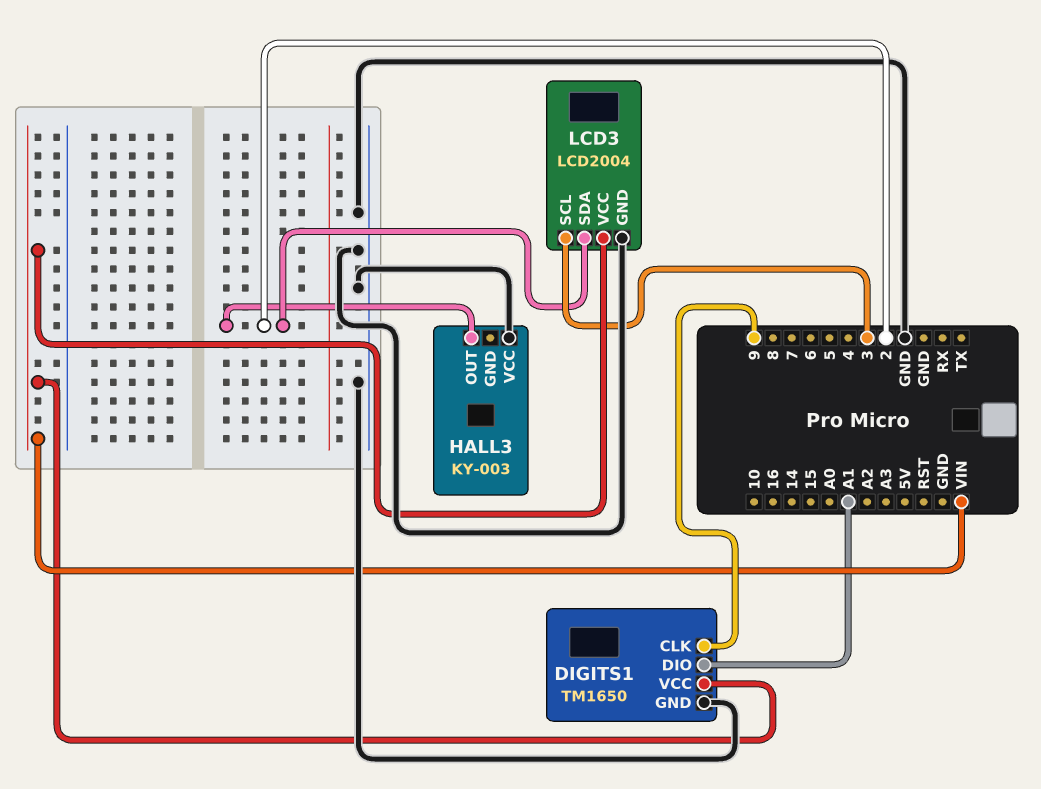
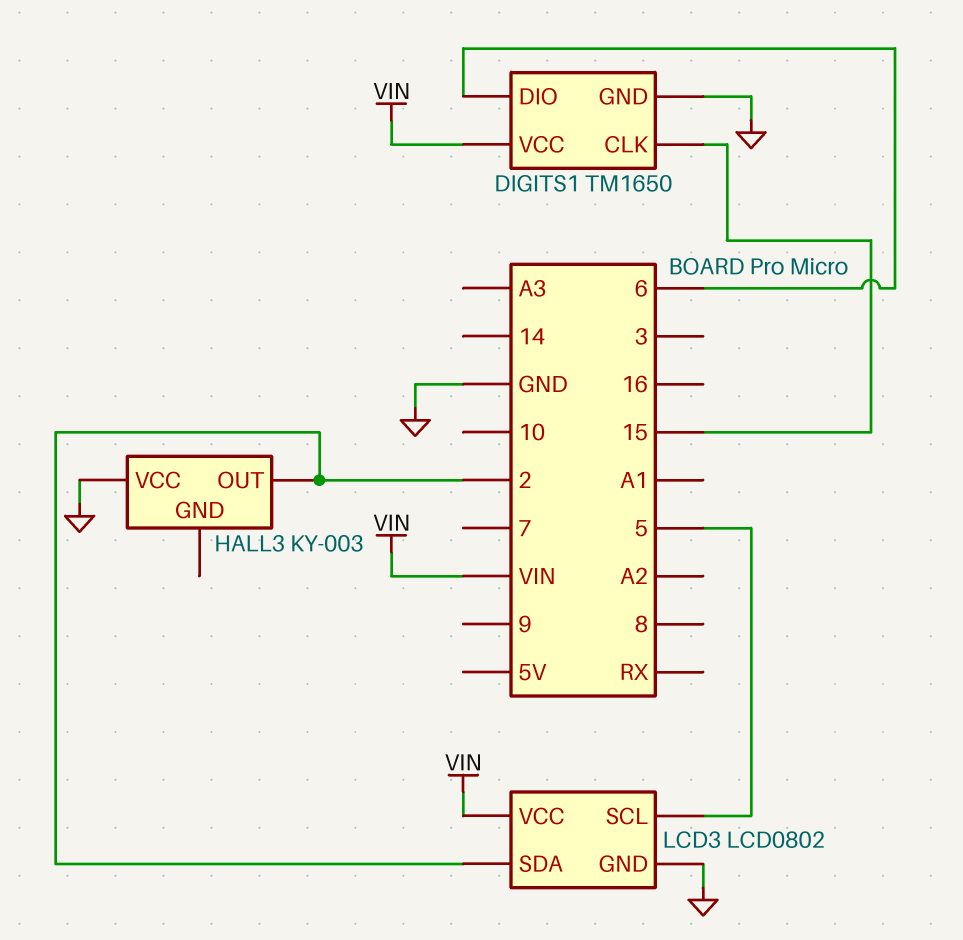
DIGITS1 pin CLK: 9 -> 15
DIGITS1 pin DIO: A1 -> 6
LCD3: LCD2004 -> LCD0802
LCD3 pin SCL: 3 -> 5

